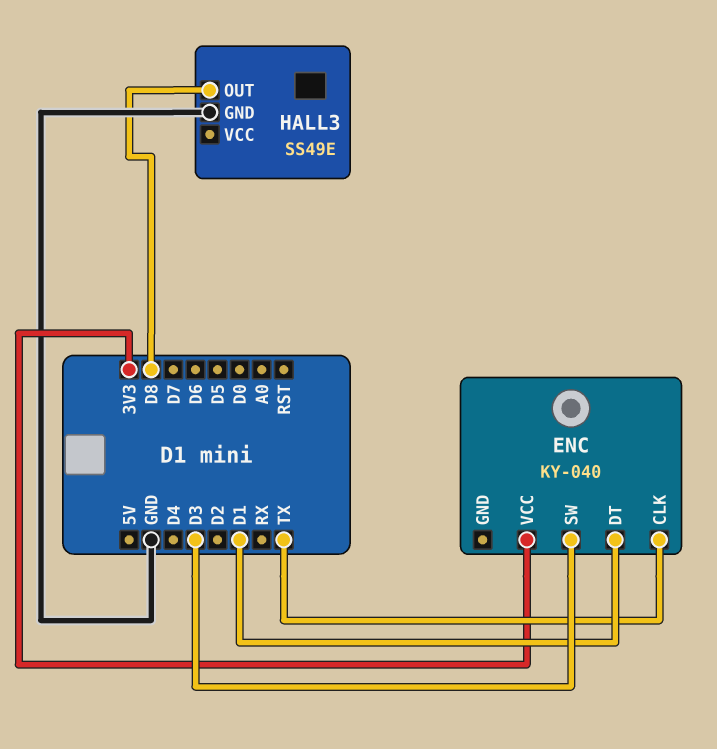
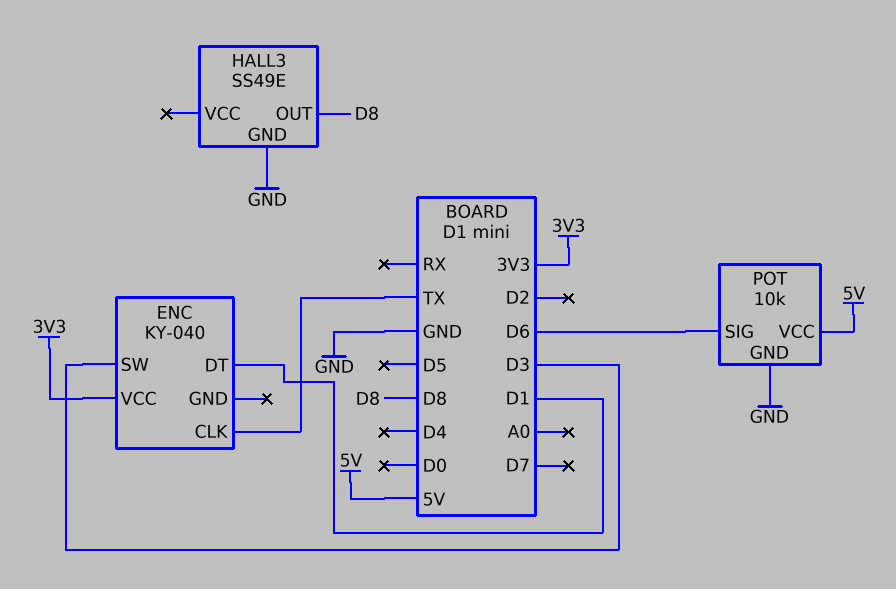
POT: none -> 10k
POT pin GND: none -> GND
POT pin SIG: none -> D6
POT pin VCC: none -> 5V

